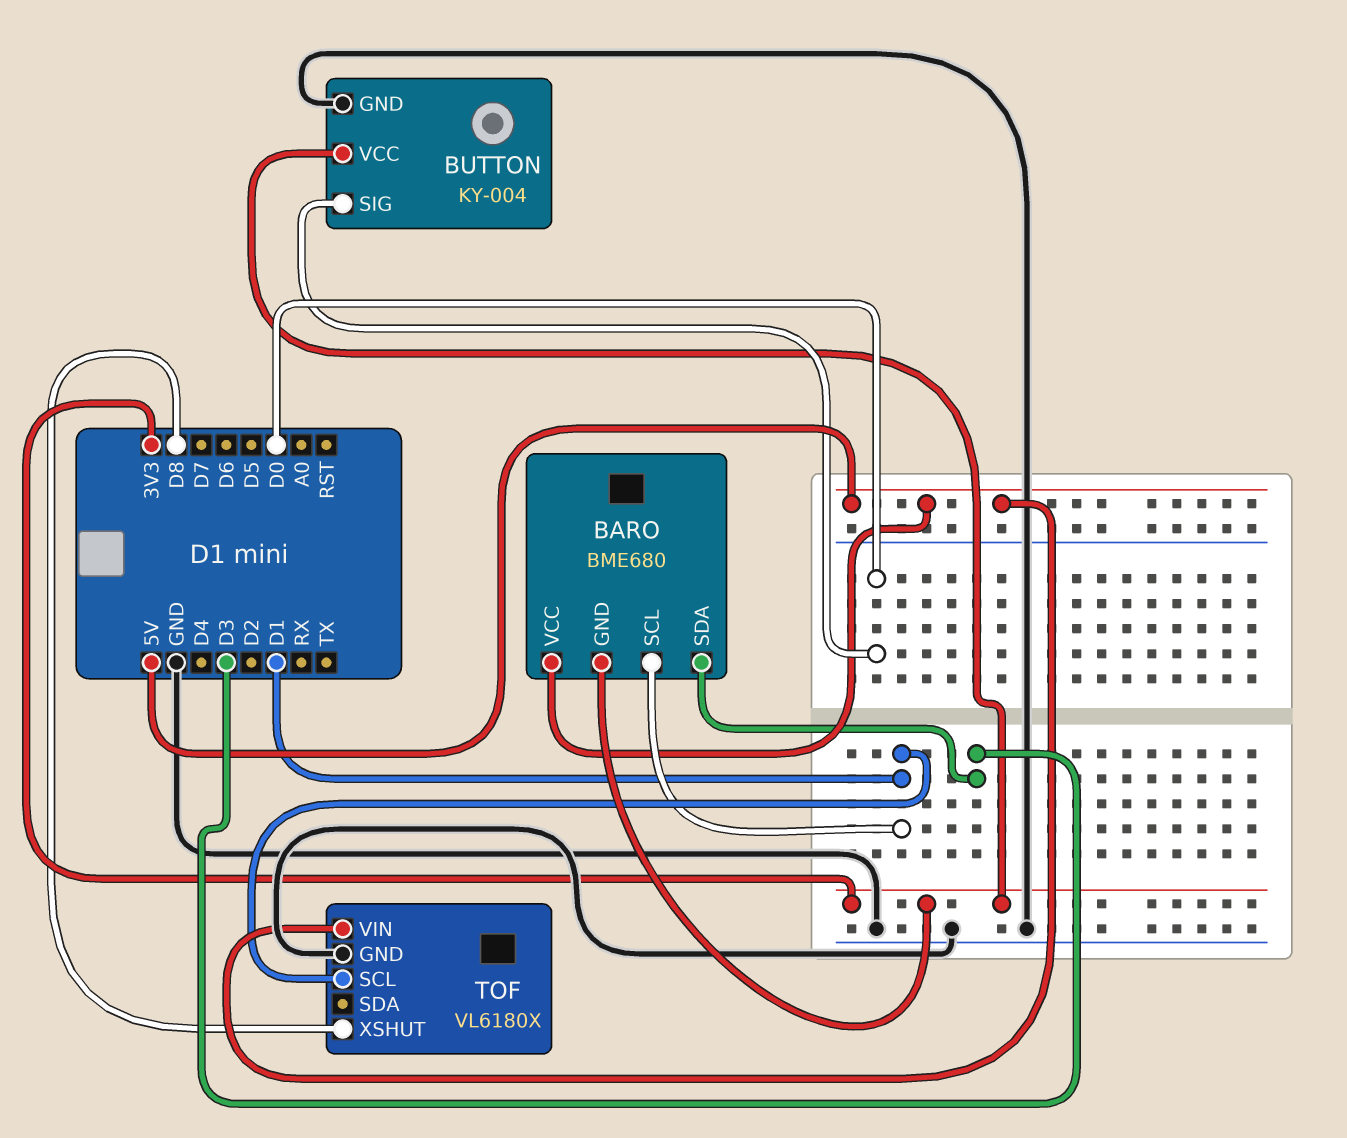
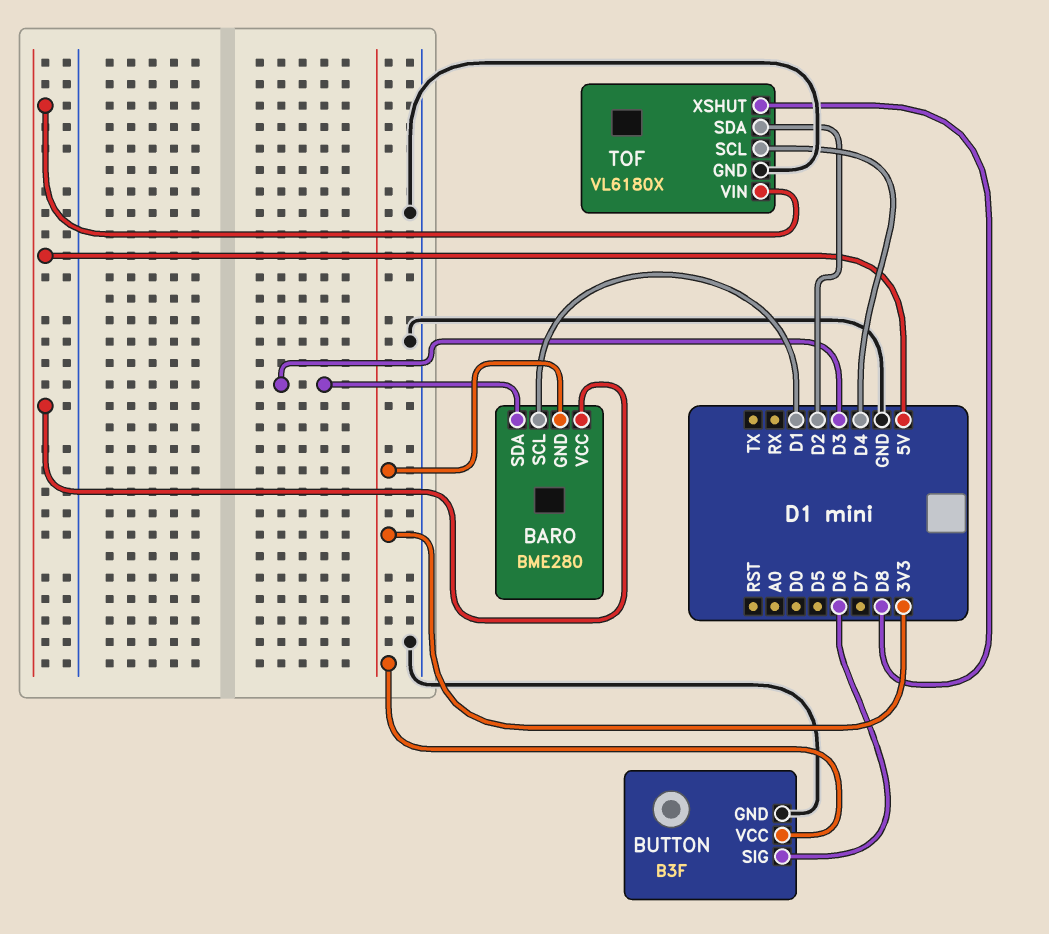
BARO: BME680 -> BME280
BUTTON: KY-004 -> B3F
BUTTON pin SIG: D0 -> D6
TOF pin SCL: D1 -> D4
TOF pin SDA: none -> D2

